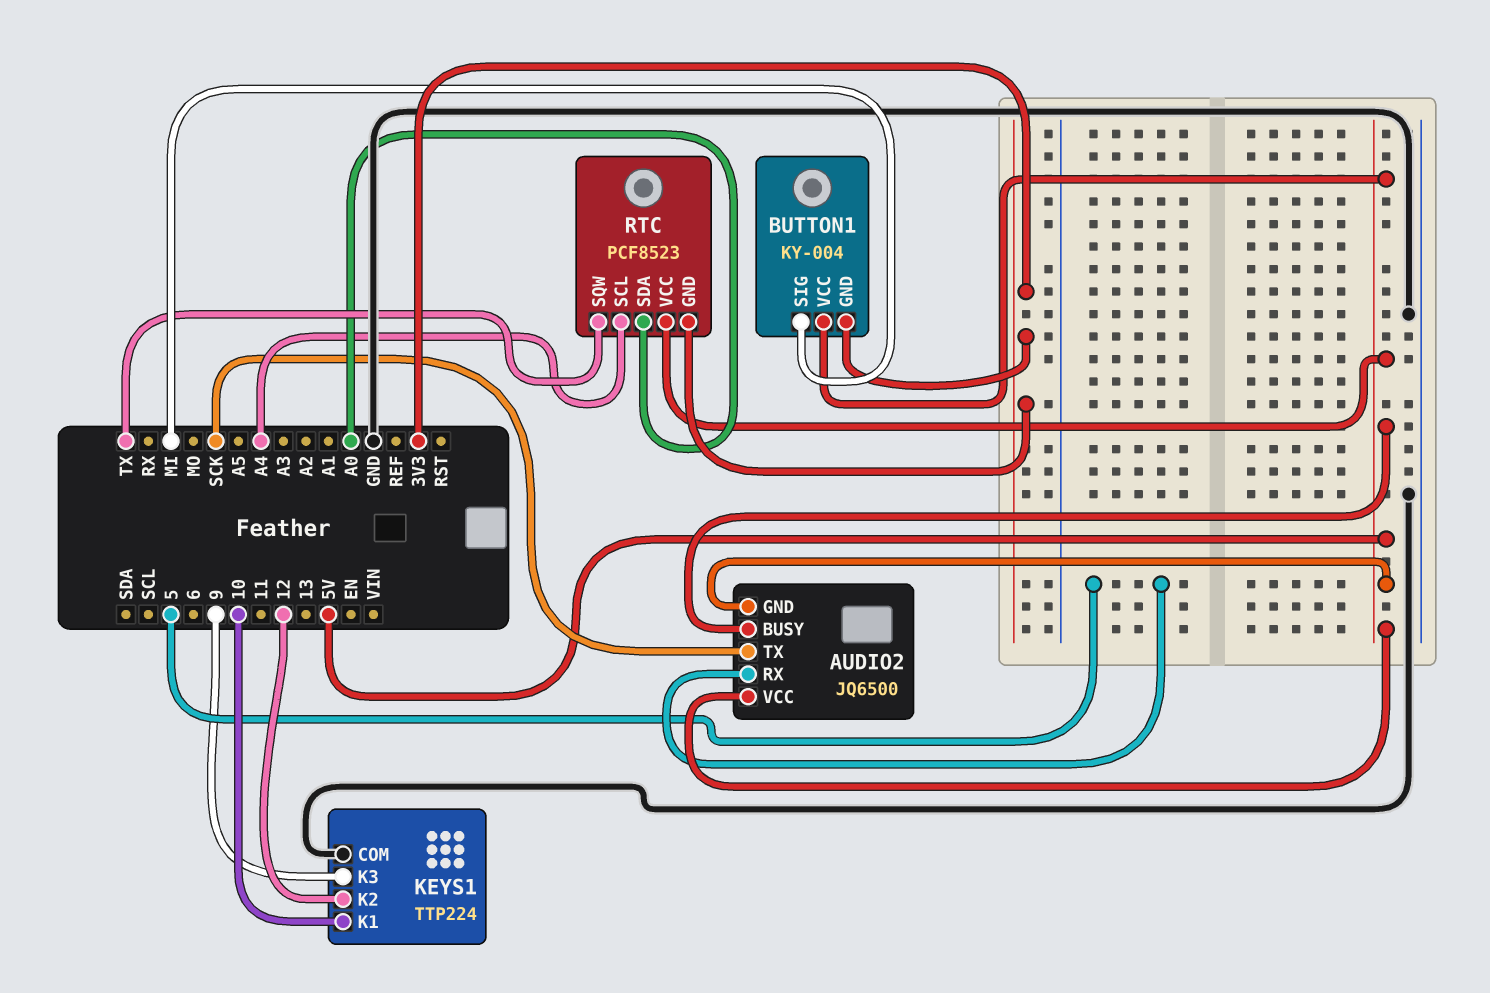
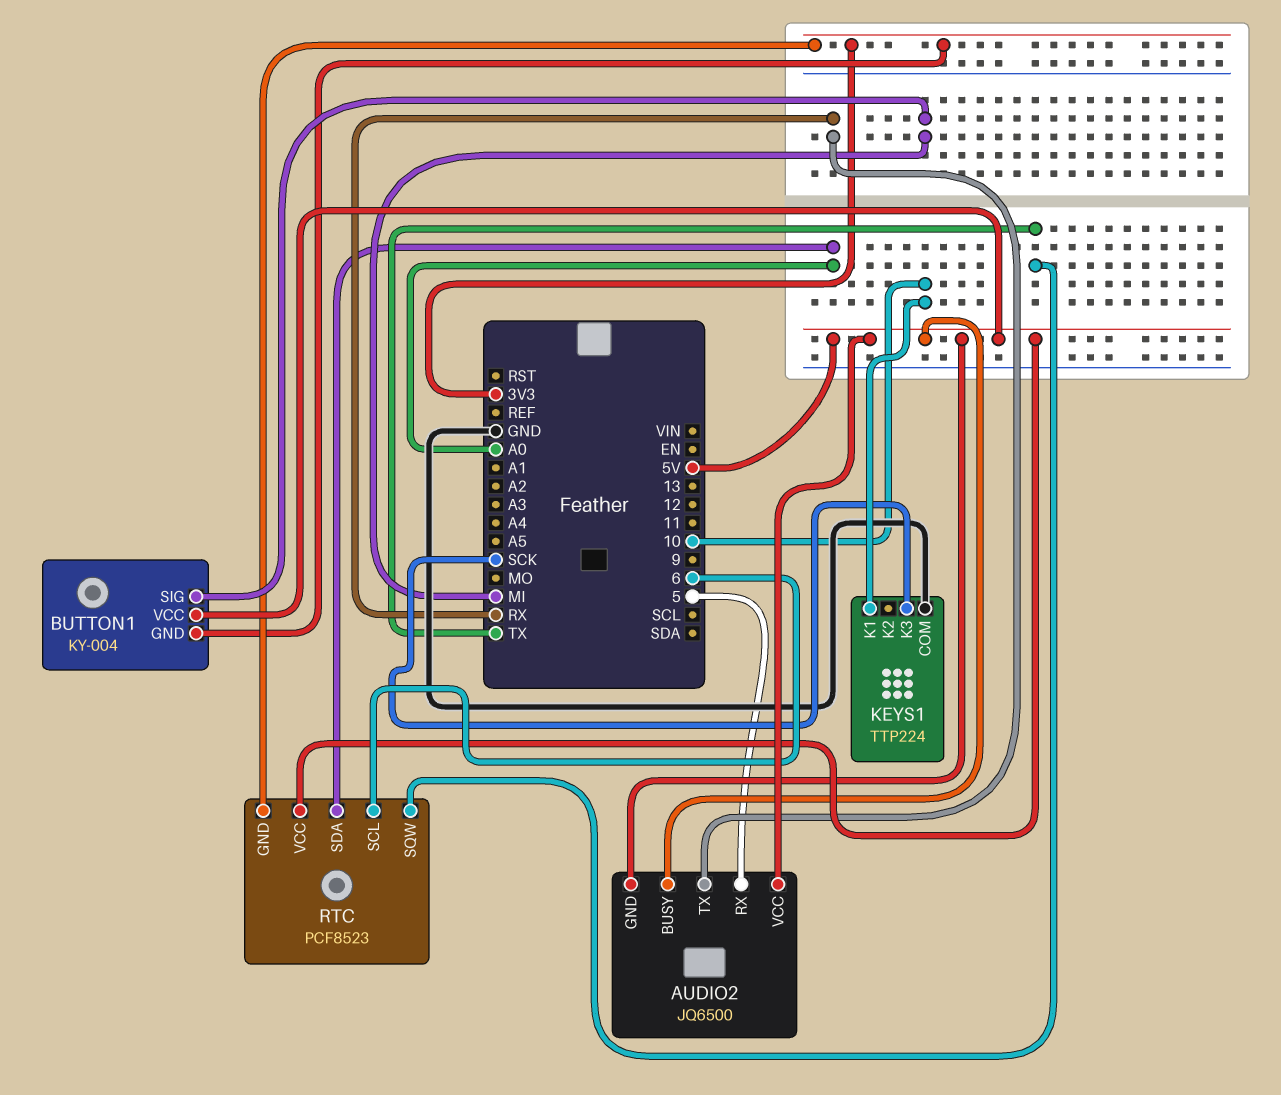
AUDIO2 pin TX: SCK -> RX
KEYS1 pin K2: 12 -> none
KEYS1 pin K3: 9 -> SCK
RTC pin SCL: A4 -> 6

